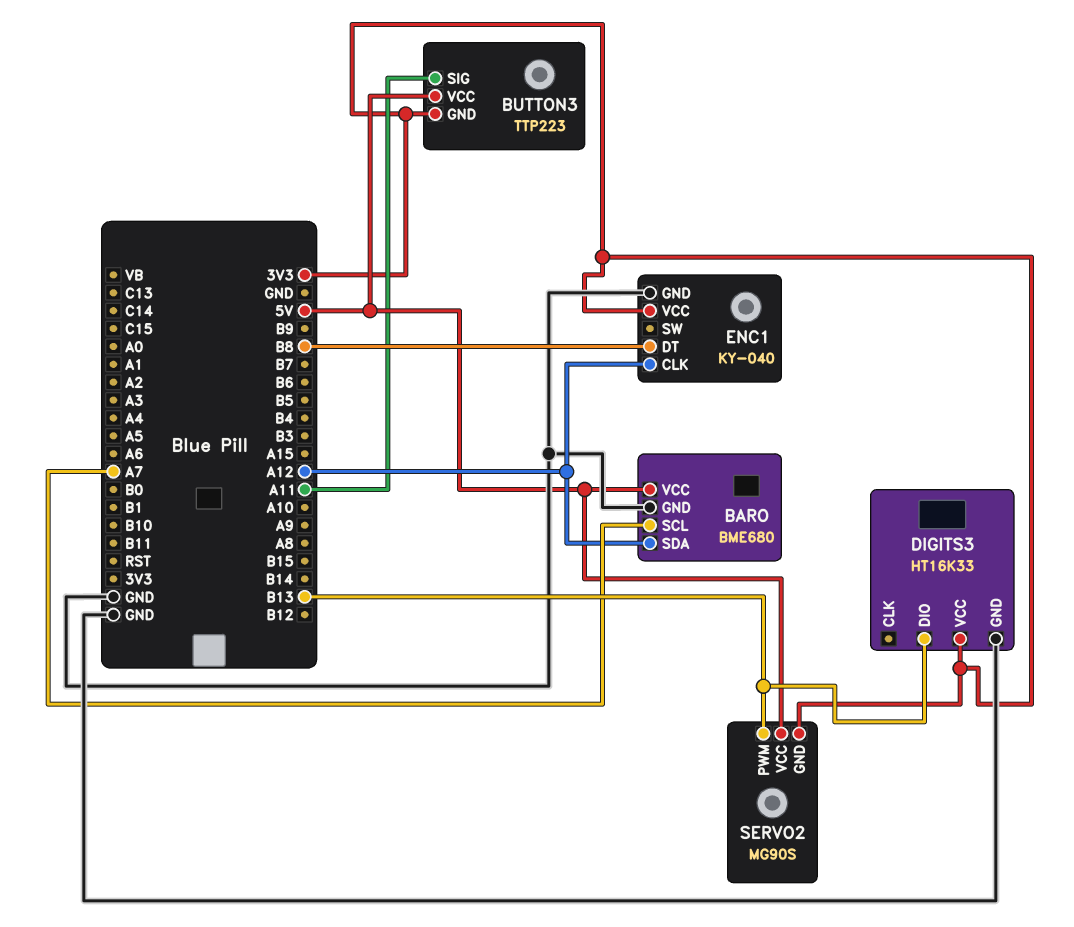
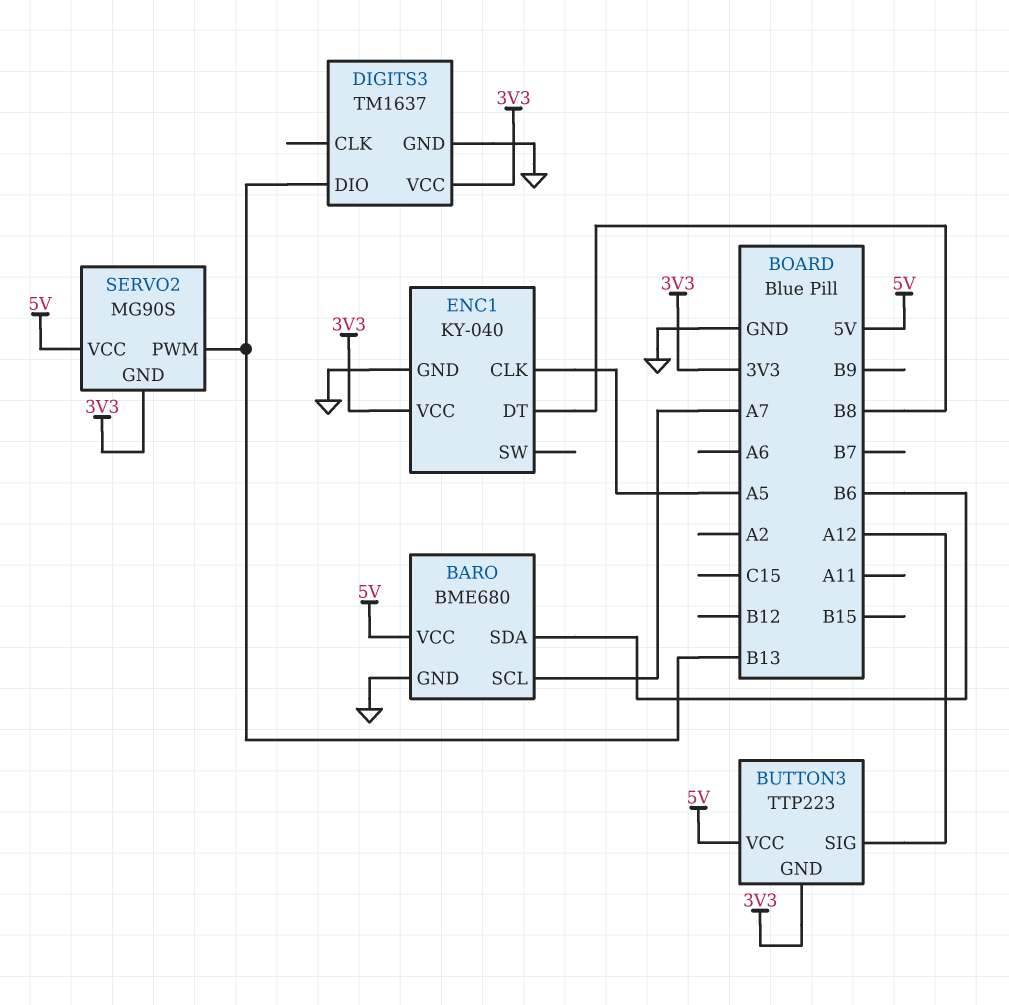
BARO pin SDA: A12 -> B6
BUTTON3 pin SIG: A11 -> A12
DIGITS3: HT16K33 -> TM1637
ENC1 pin CLK: A12 -> A5

